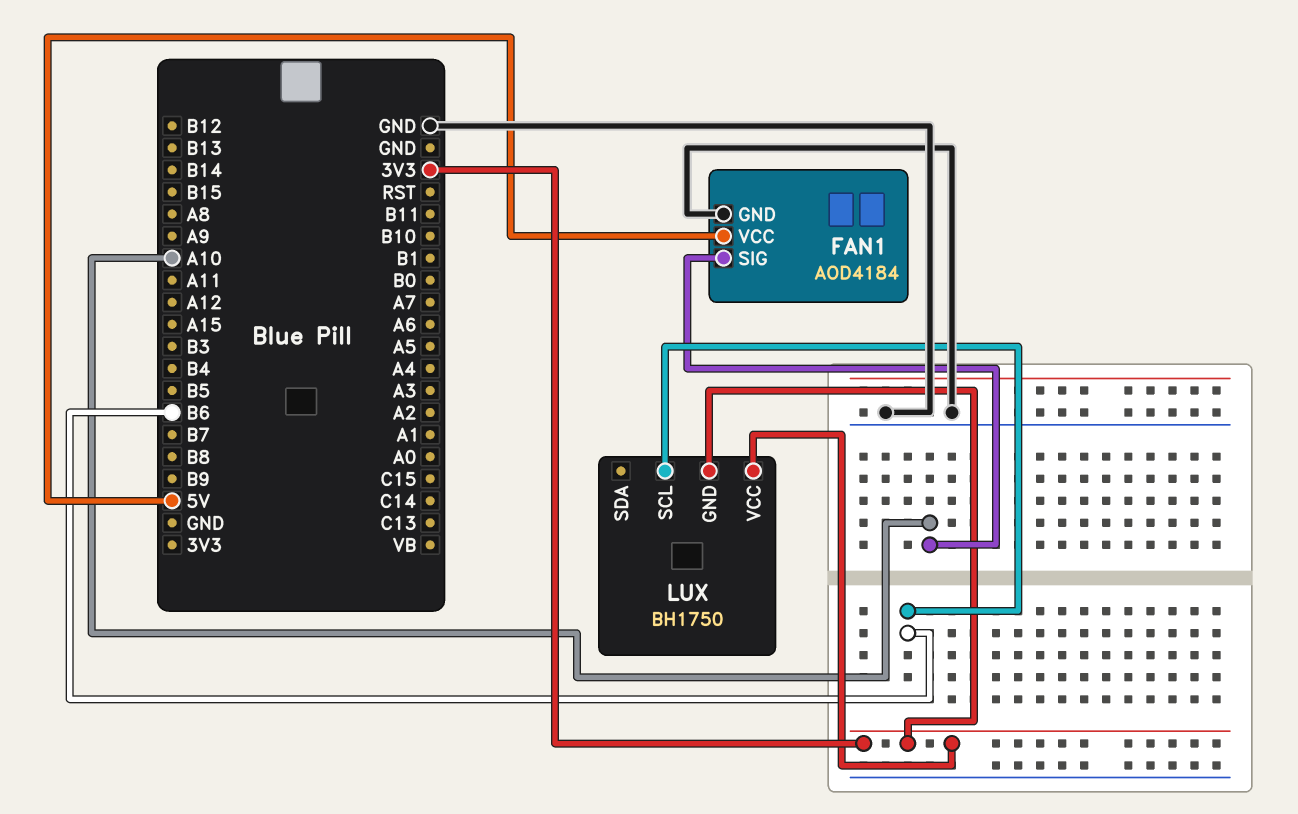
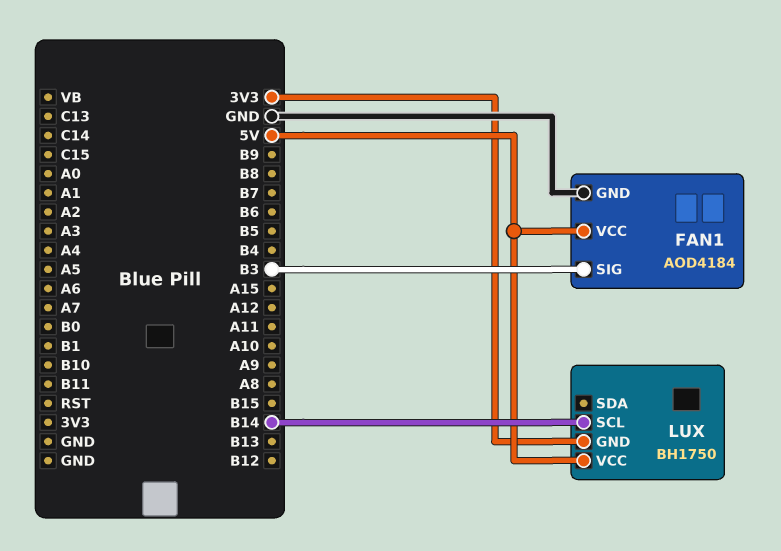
FAN1 pin SIG: A10 -> B3
LUX pin SCL: B6 -> B14
LUX pin VCC: 3V3 -> 5V

